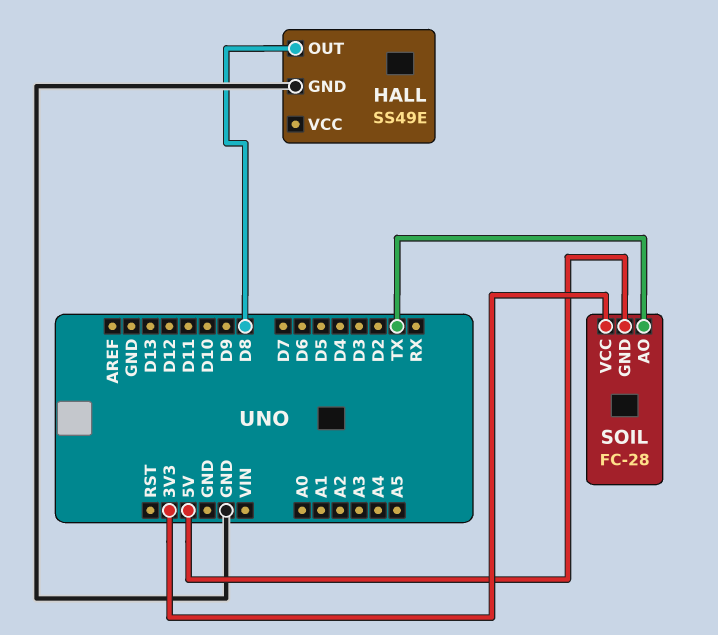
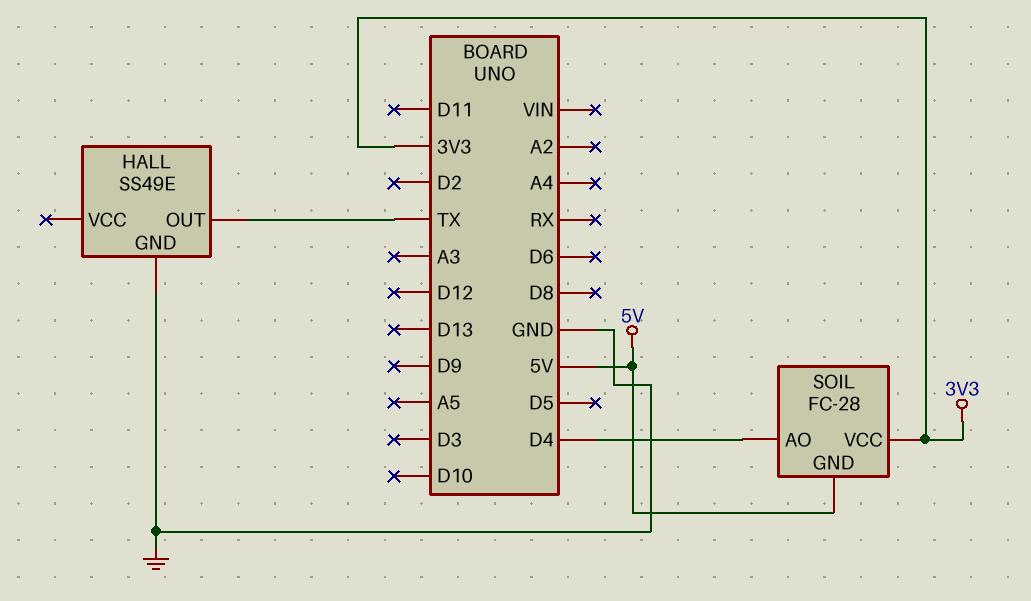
HALL pin OUT: D8 -> TX
SOIL pin AO: TX -> D4

